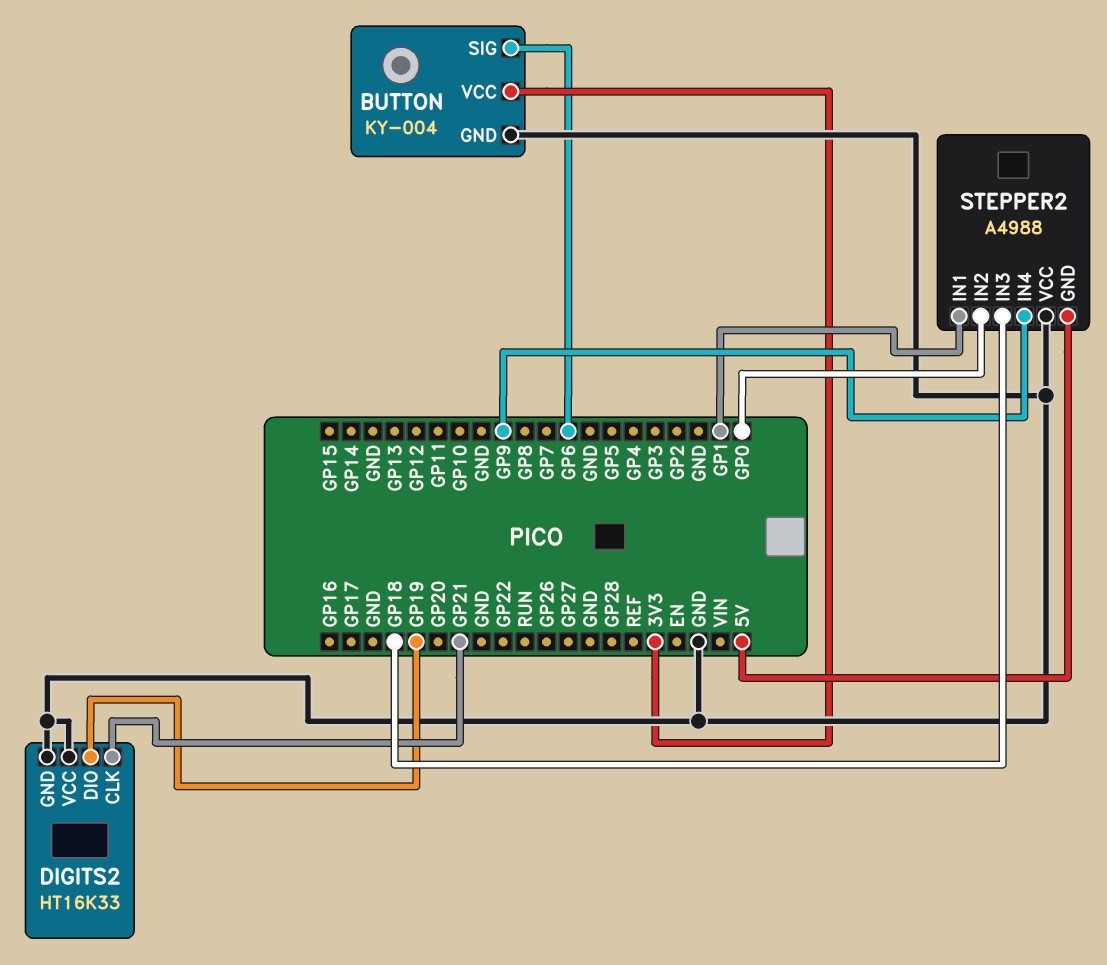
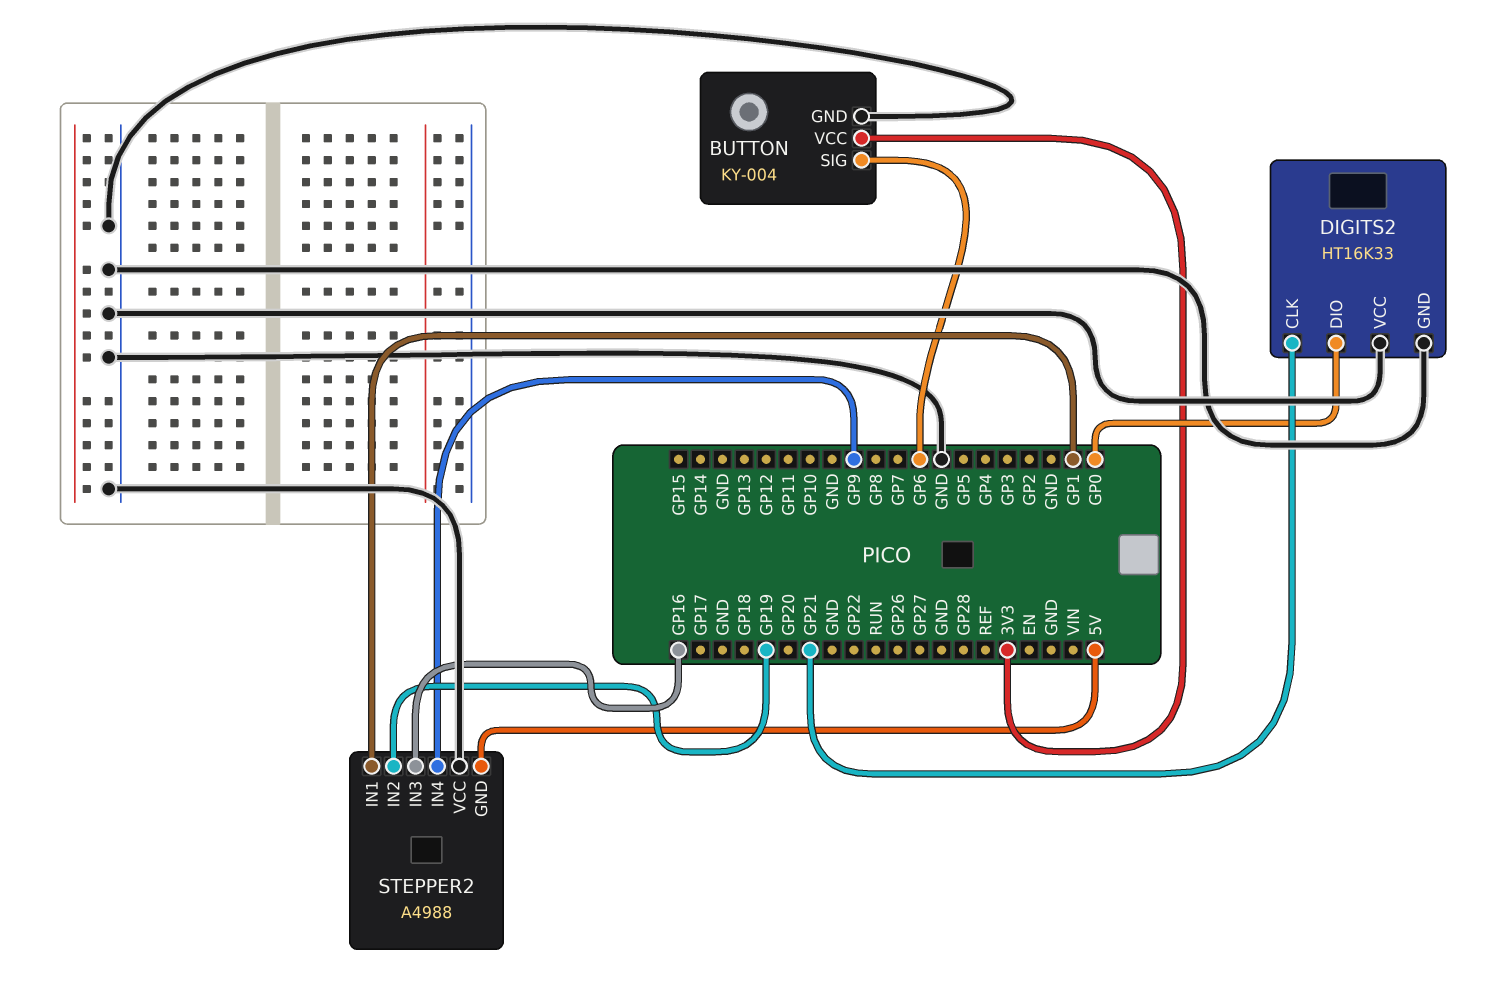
DIGITS2 pin DIO: GP19 -> GP0
STEPPER2 pin IN2: GP0 -> GP19
STEPPER2 pin IN3: GP18 -> GP16

